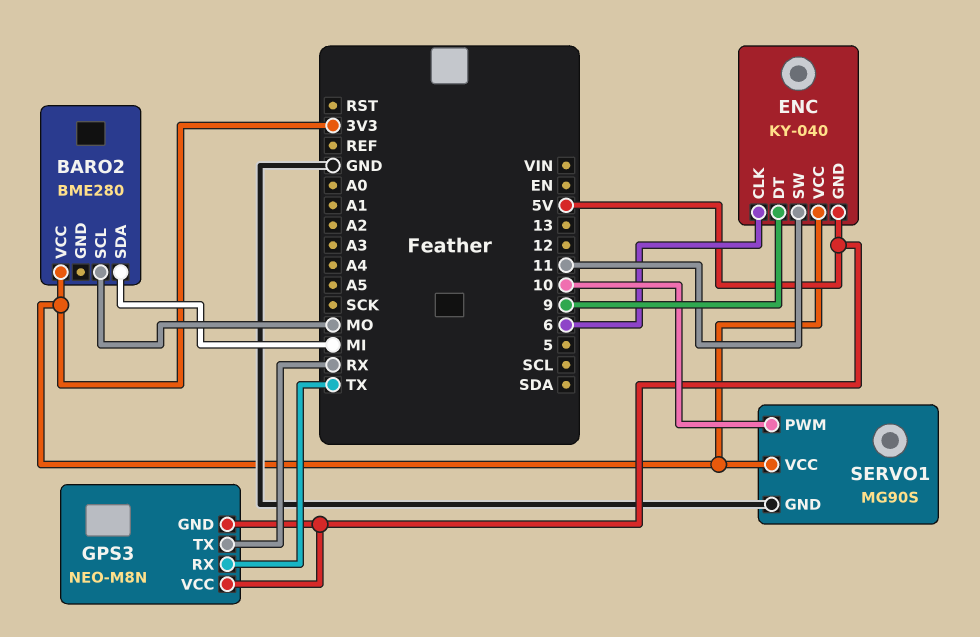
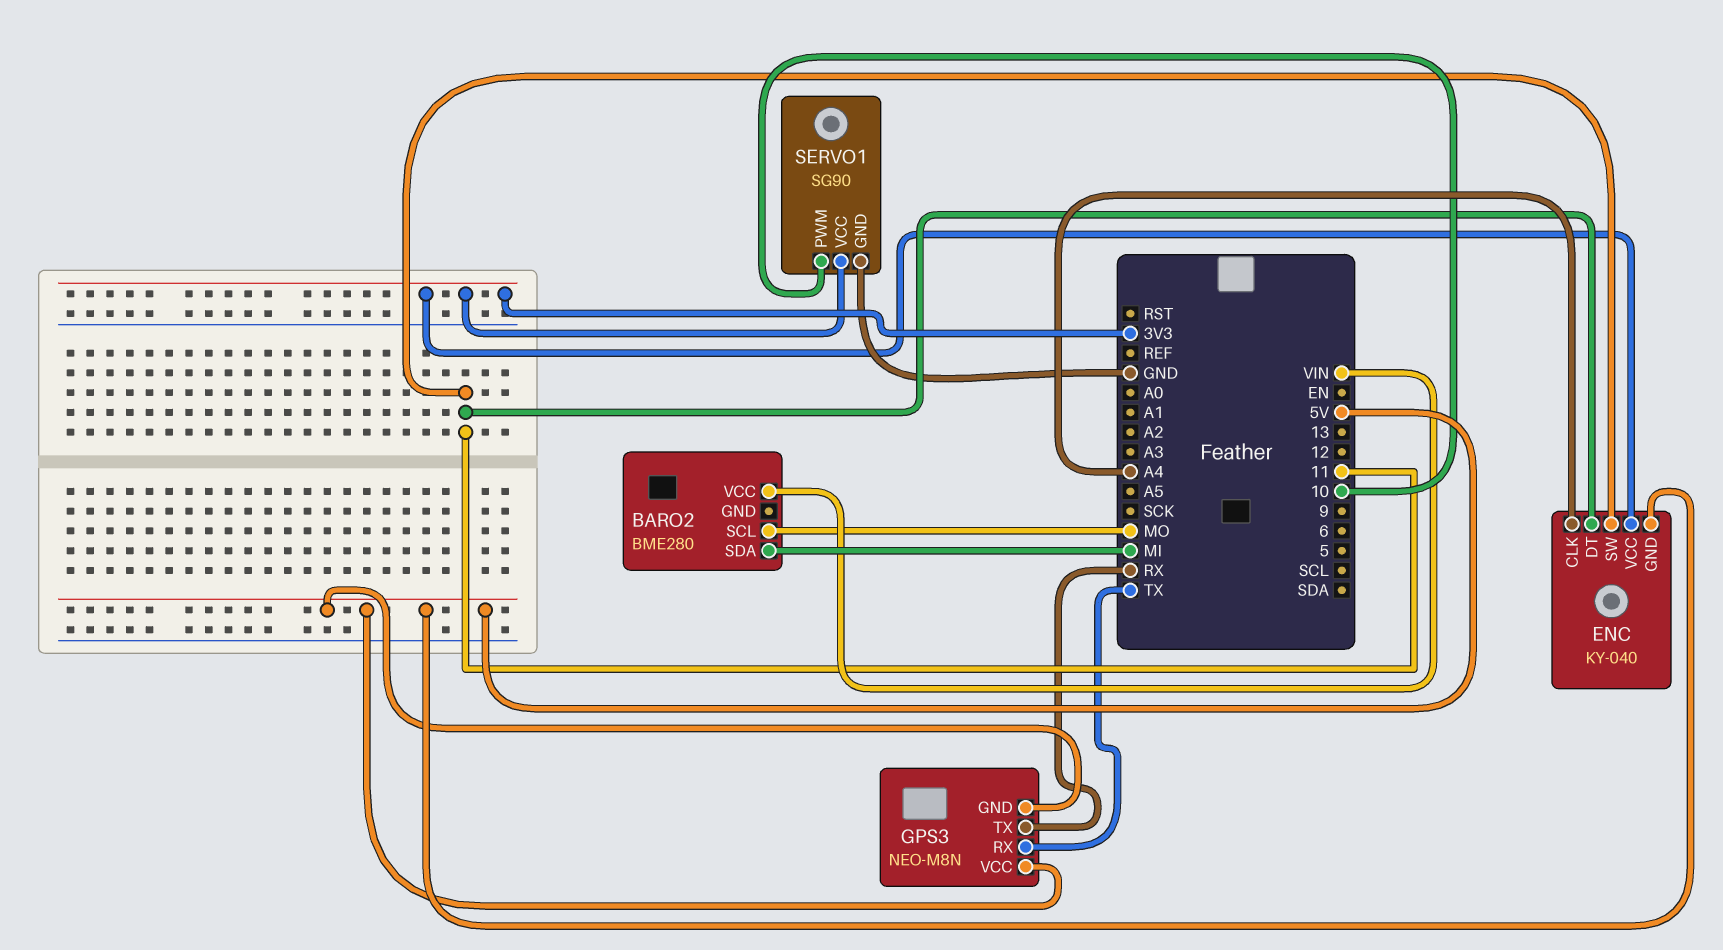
BARO2 pin VCC: 3V3 -> VIN
ENC pin CLK: 6 -> A4
ENC pin DT: 9 -> 11
SERVO1: MG90S -> SG90

